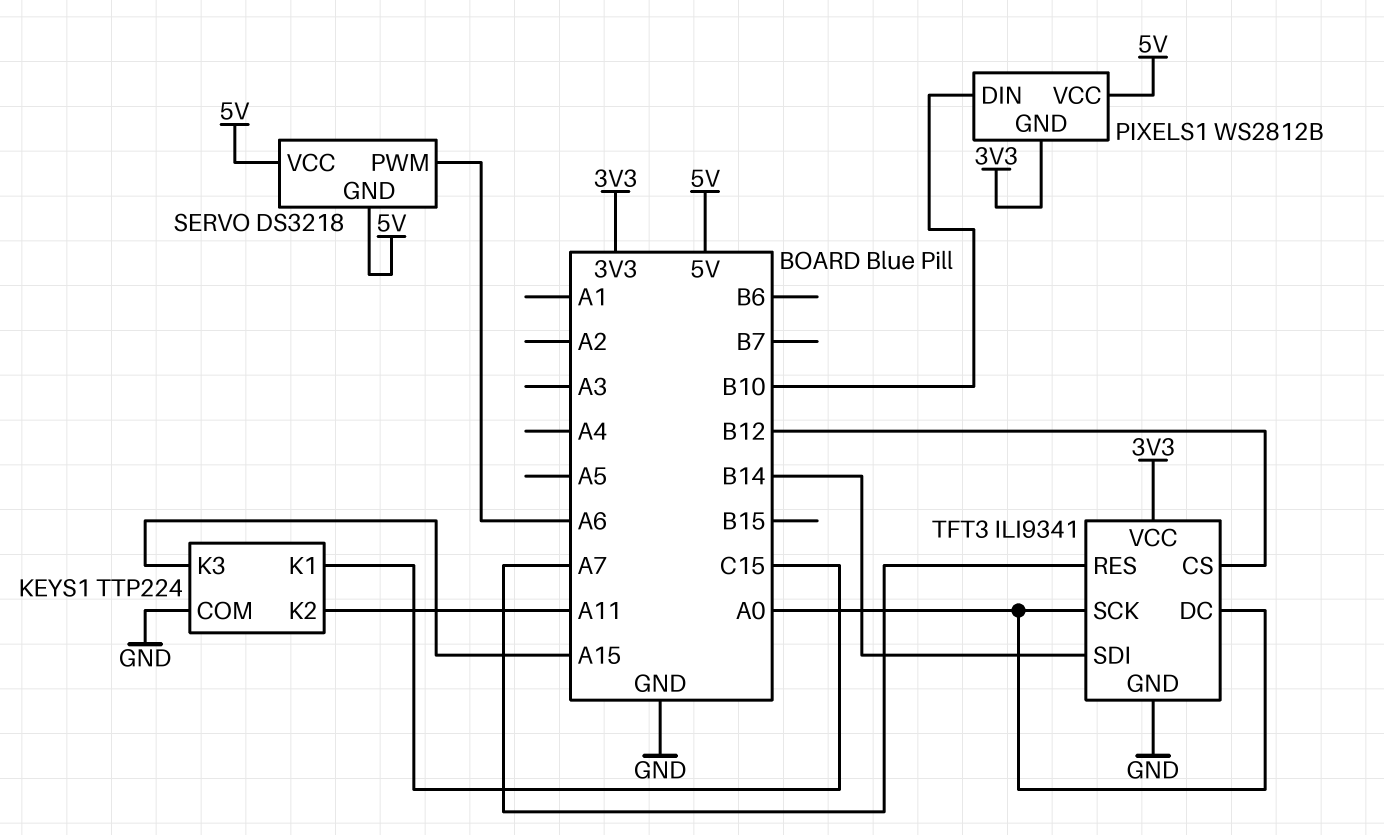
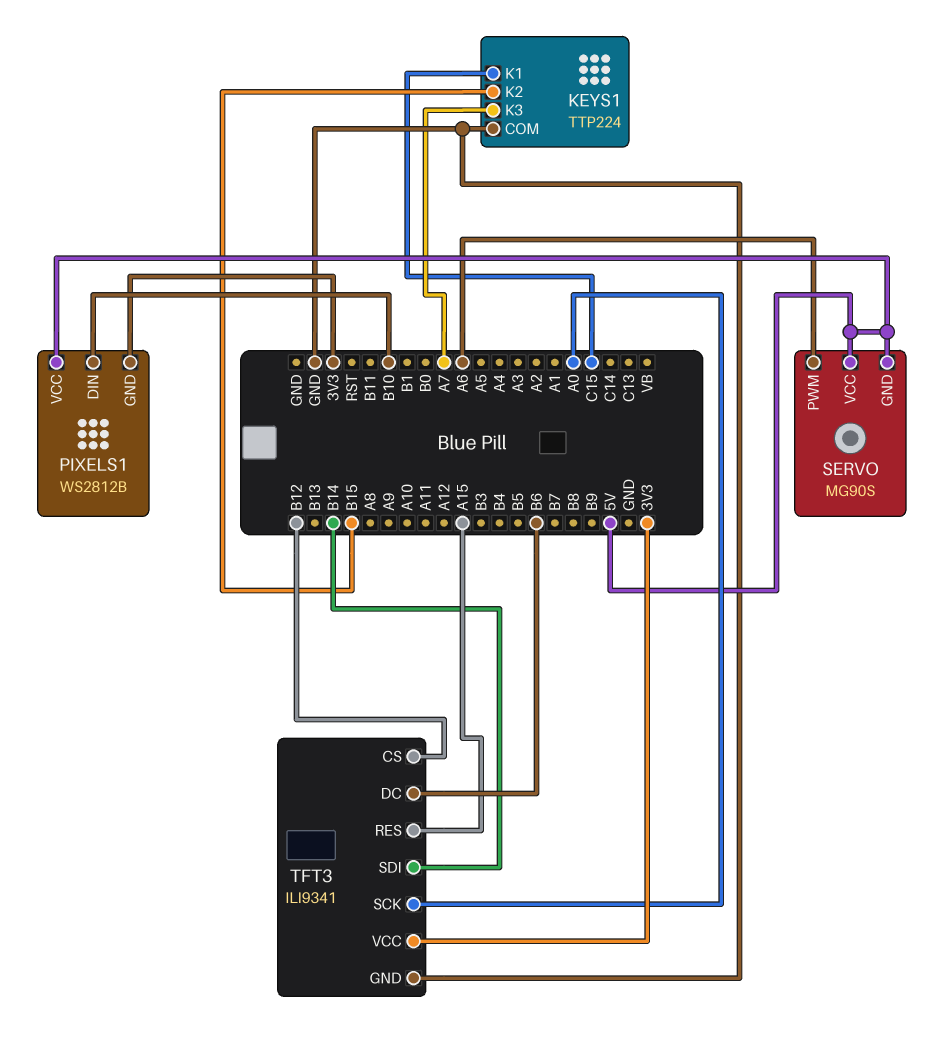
KEYS1 pin K2: A11 -> B15
KEYS1 pin K3: A15 -> A7
SERVO: DS3218 -> MG90S
TFT3 pin DC: A0 -> B6
TFT3 pin RES: A7 -> A15

